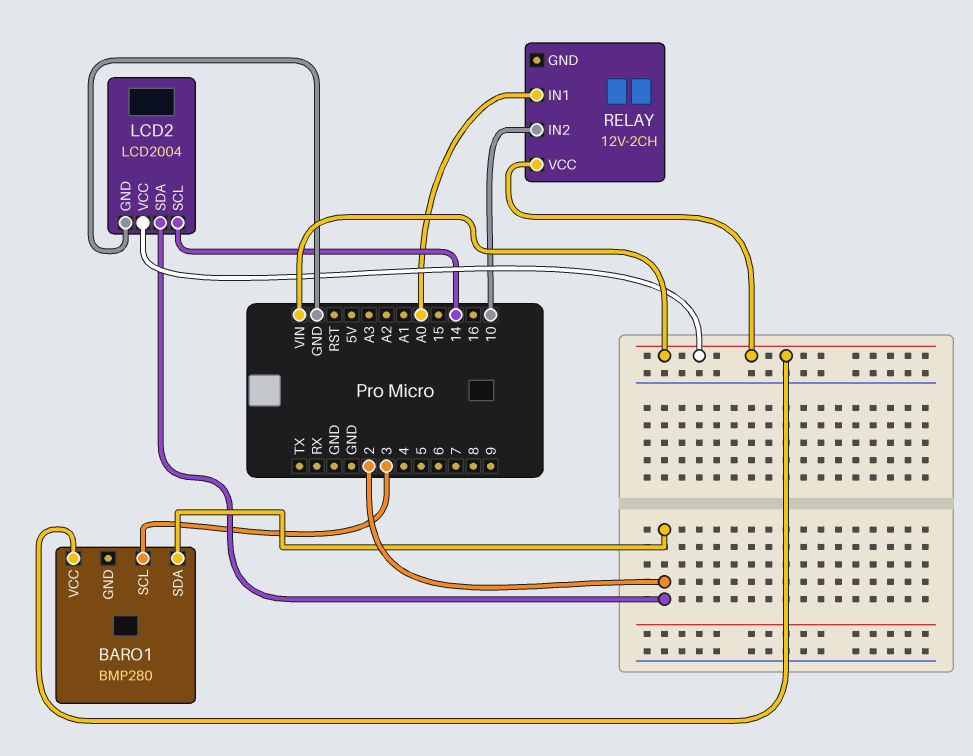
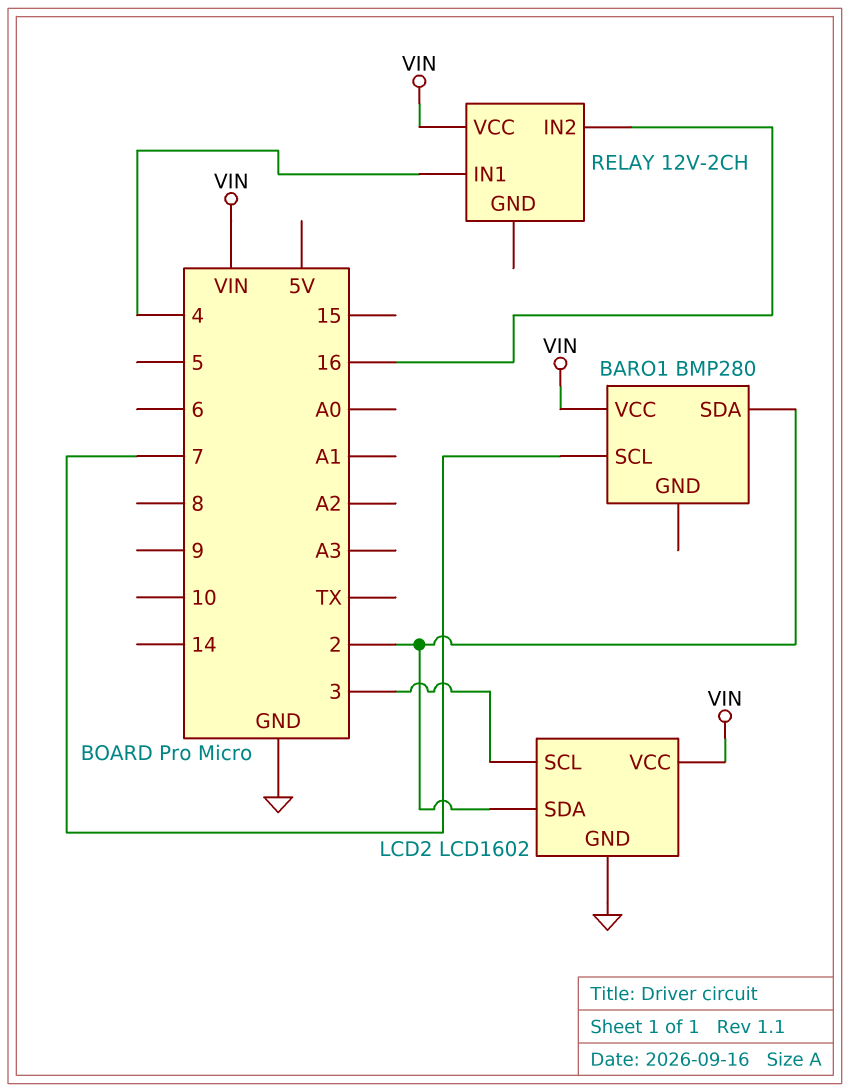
BARO1 pin SCL: 3 -> 7
LCD2: LCD2004 -> LCD1602
LCD2 pin SCL: 14 -> 3
RELAY pin IN1: A0 -> 4
RELAY pin IN2: 10 -> 16

